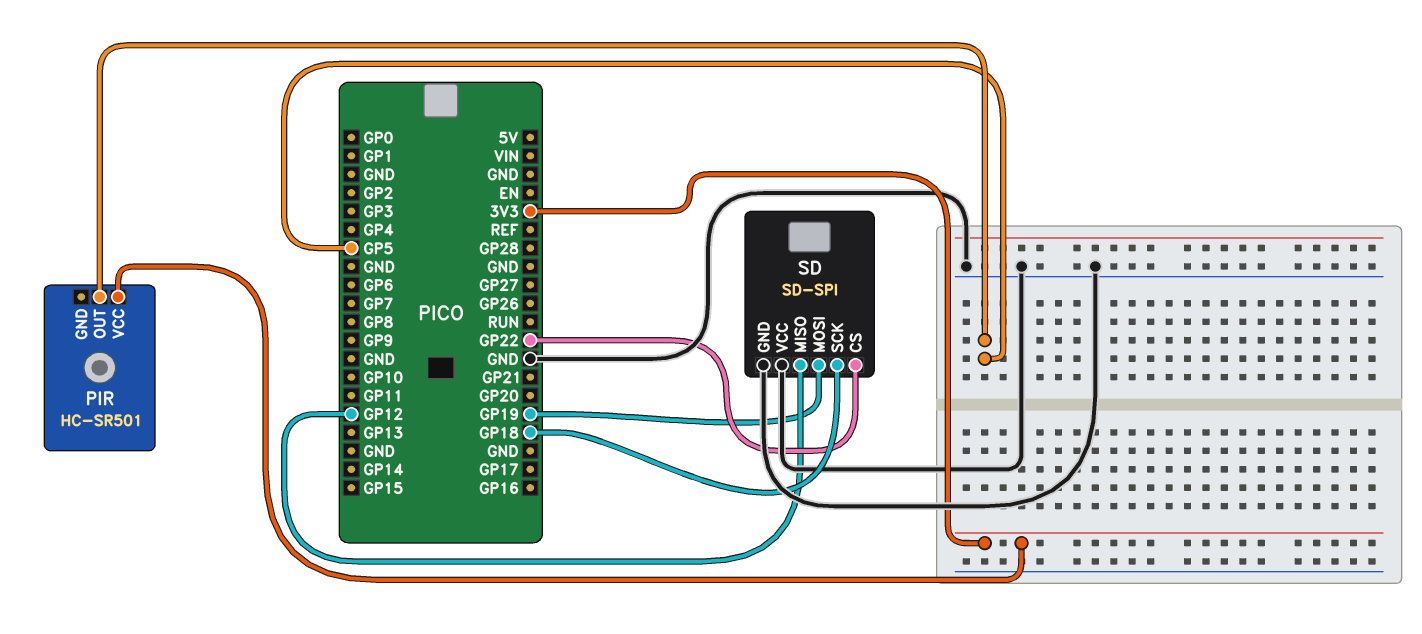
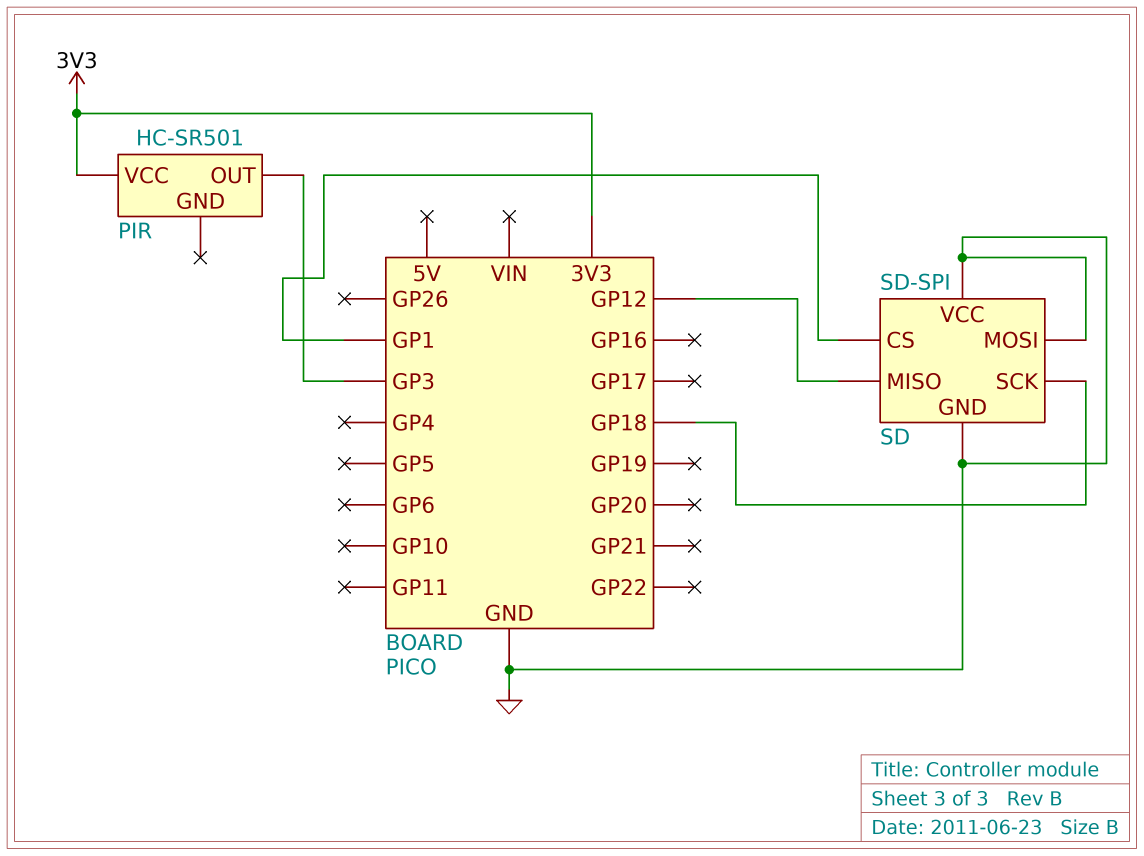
PIR pin OUT: GP5 -> GP3
SD pin CS: GP22 -> GP1
SD pin MOSI: GP19 -> GND

